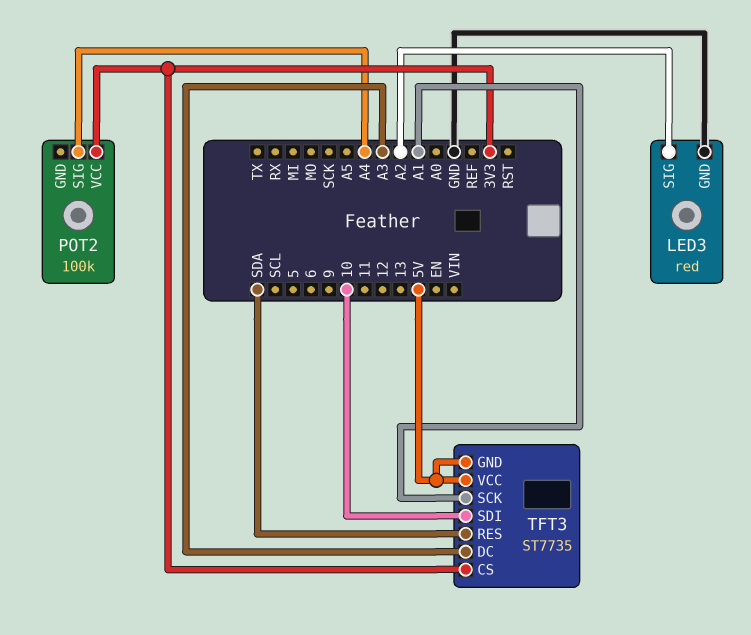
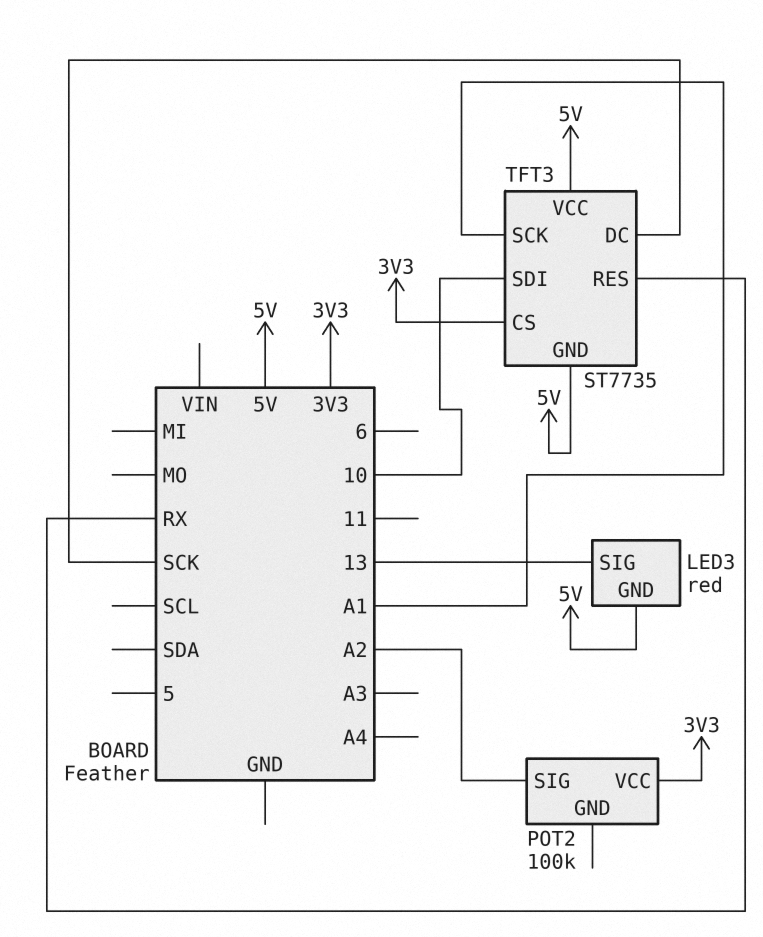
LED3 pin GND: GND -> 5V
LED3 pin SIG: A2 -> 13
POT2 pin SIG: A4 -> A2
TFT3 pin DC: A3 -> SCK
TFT3 pin RES: SDA -> RX

